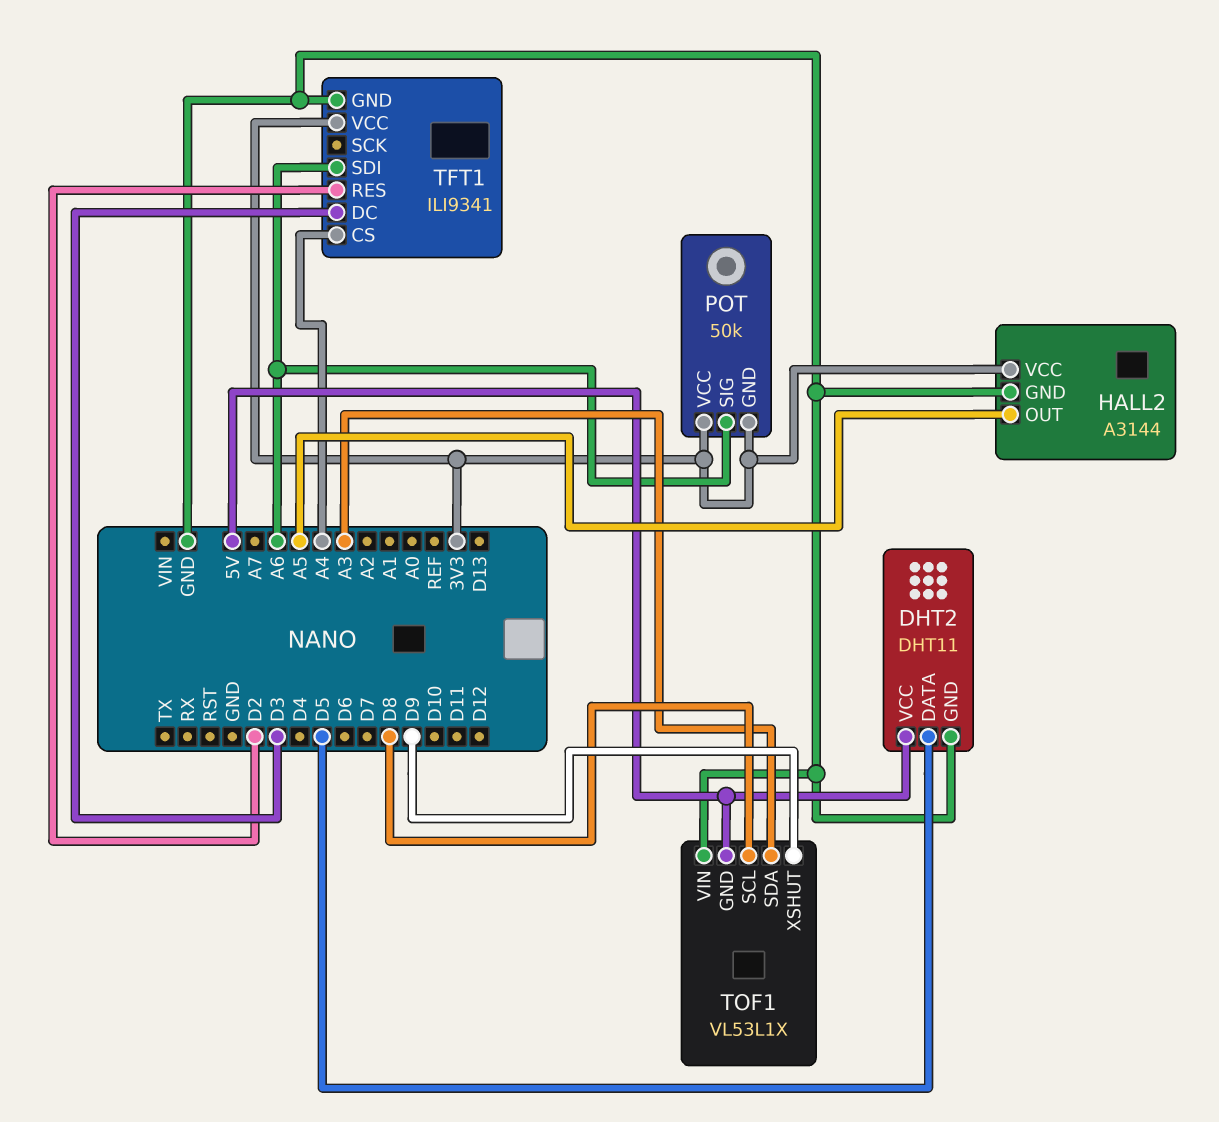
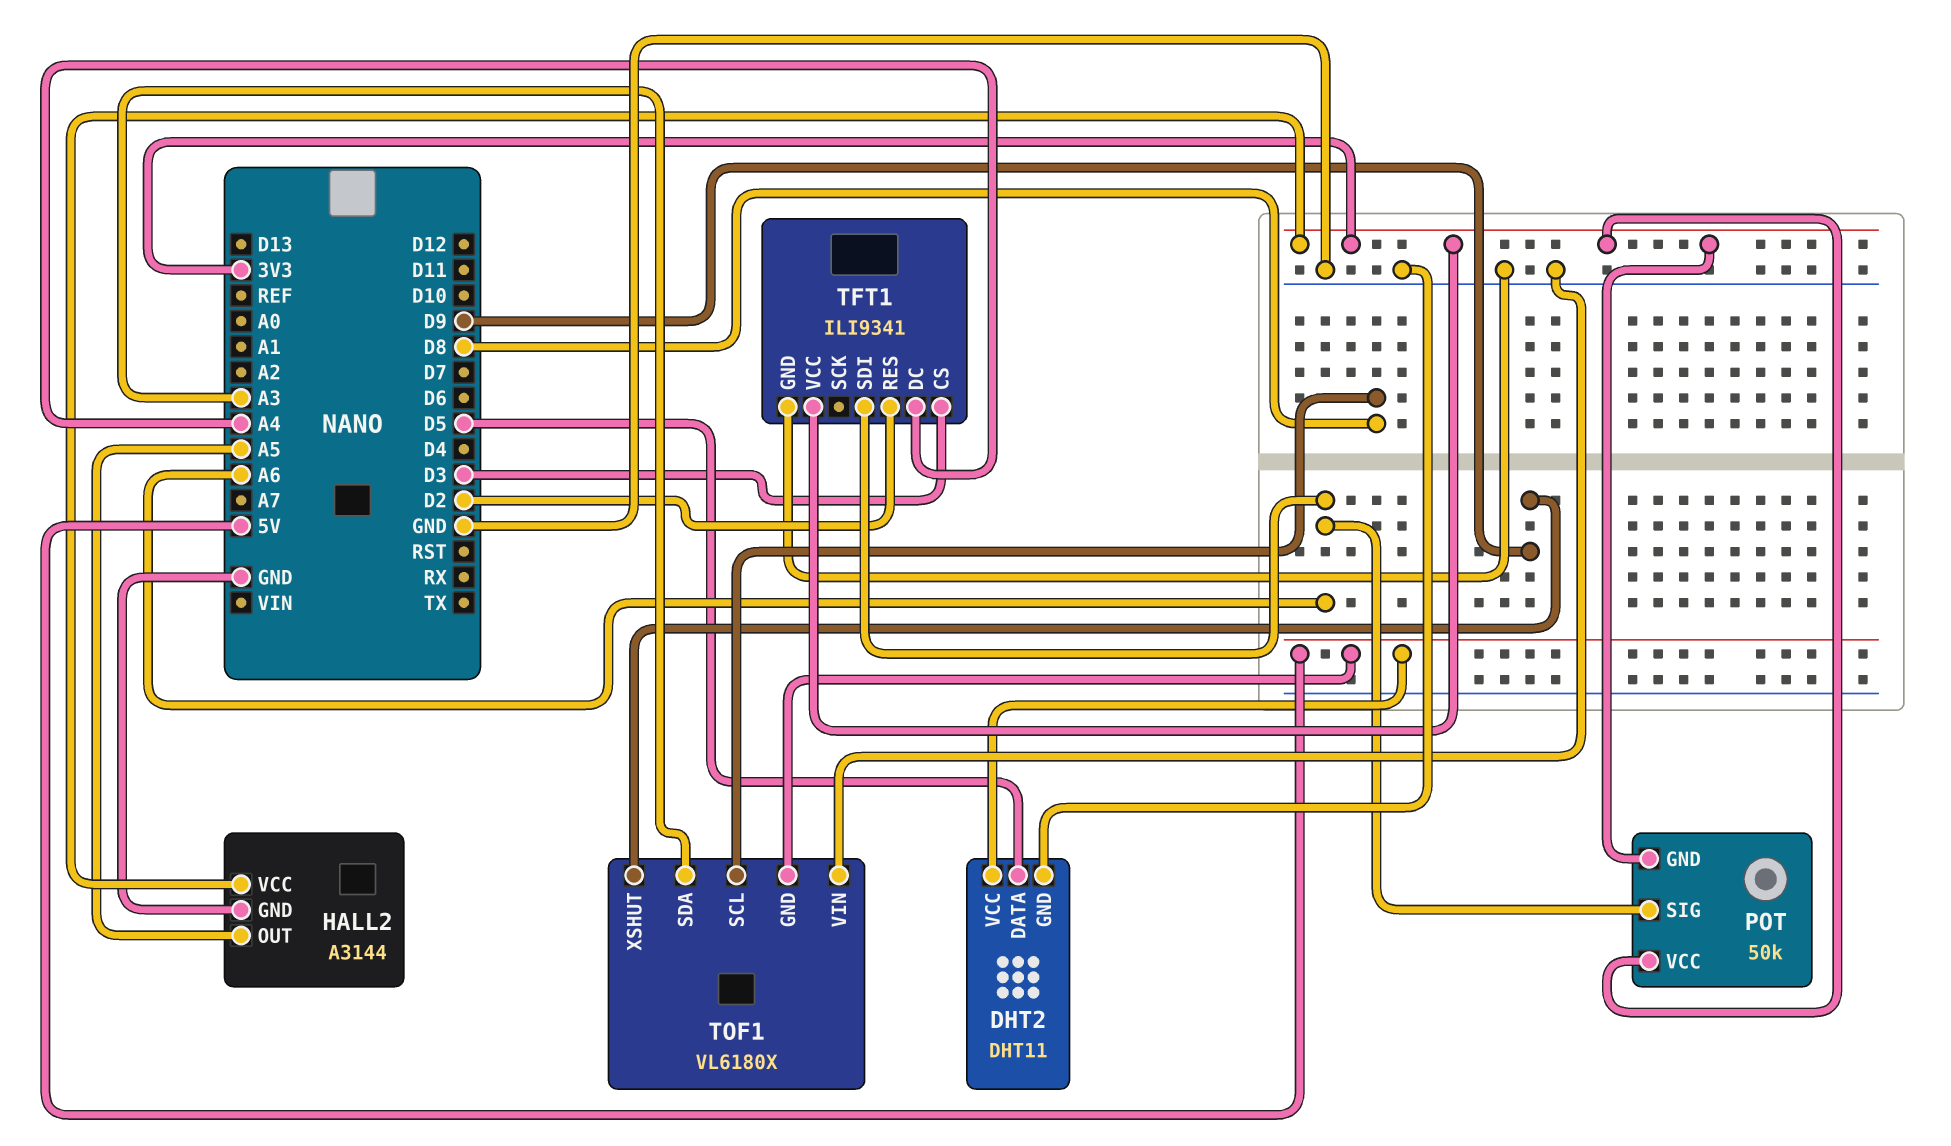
TFT1 pin CS: A4 -> D3
TFT1 pin DC: D3 -> A4
TOF1: VL53L1X -> VL6180X

